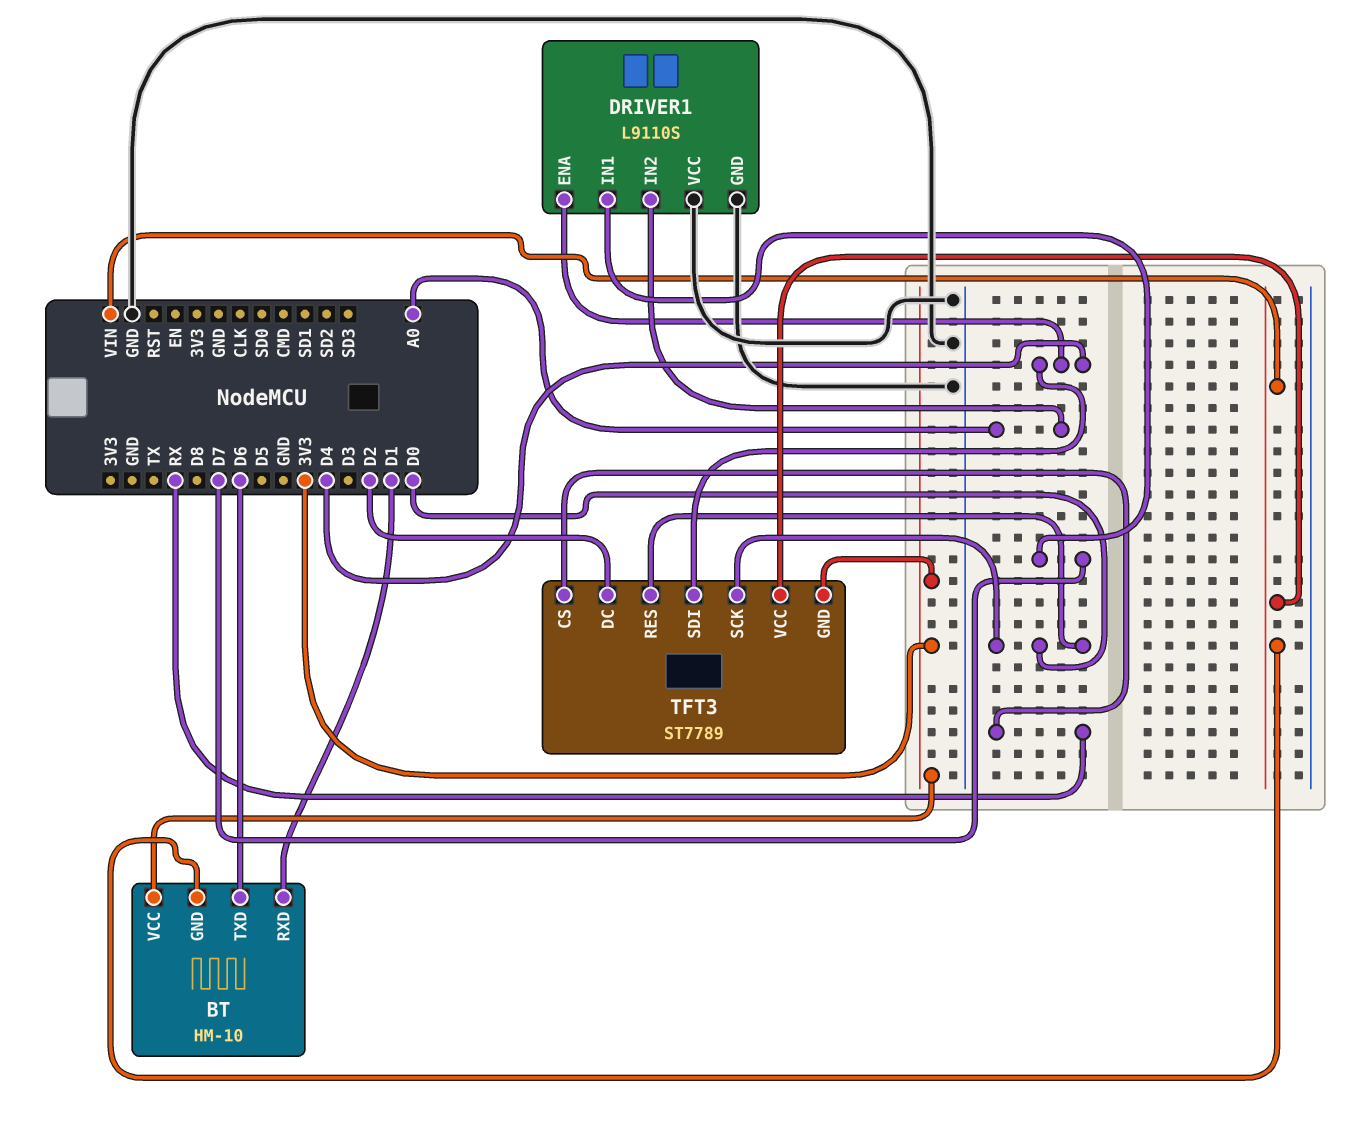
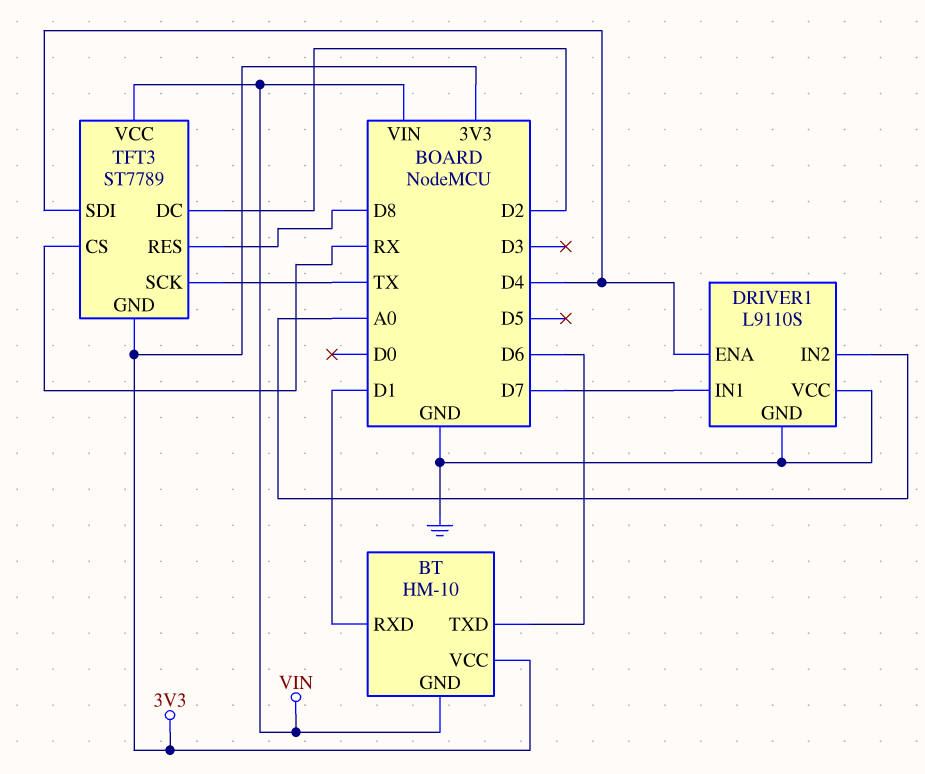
TFT3 pin RES: D0 -> D8
TFT3 pin SCK: D0 -> TX

